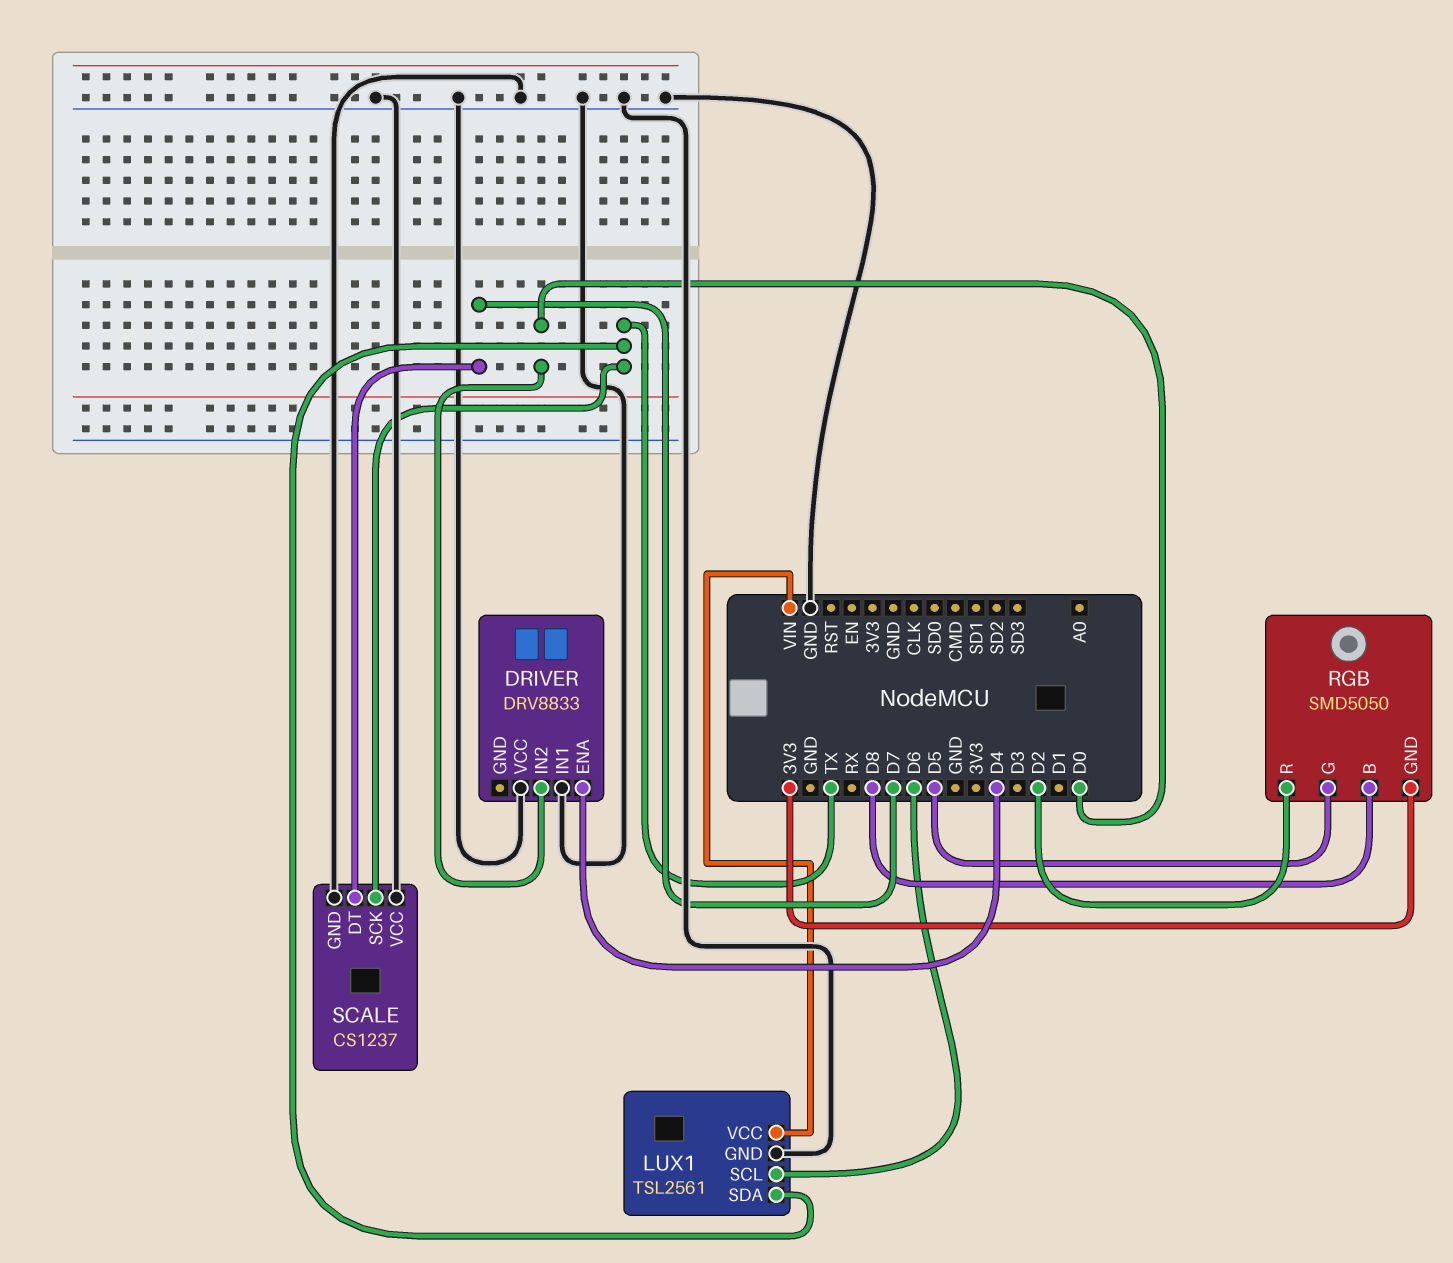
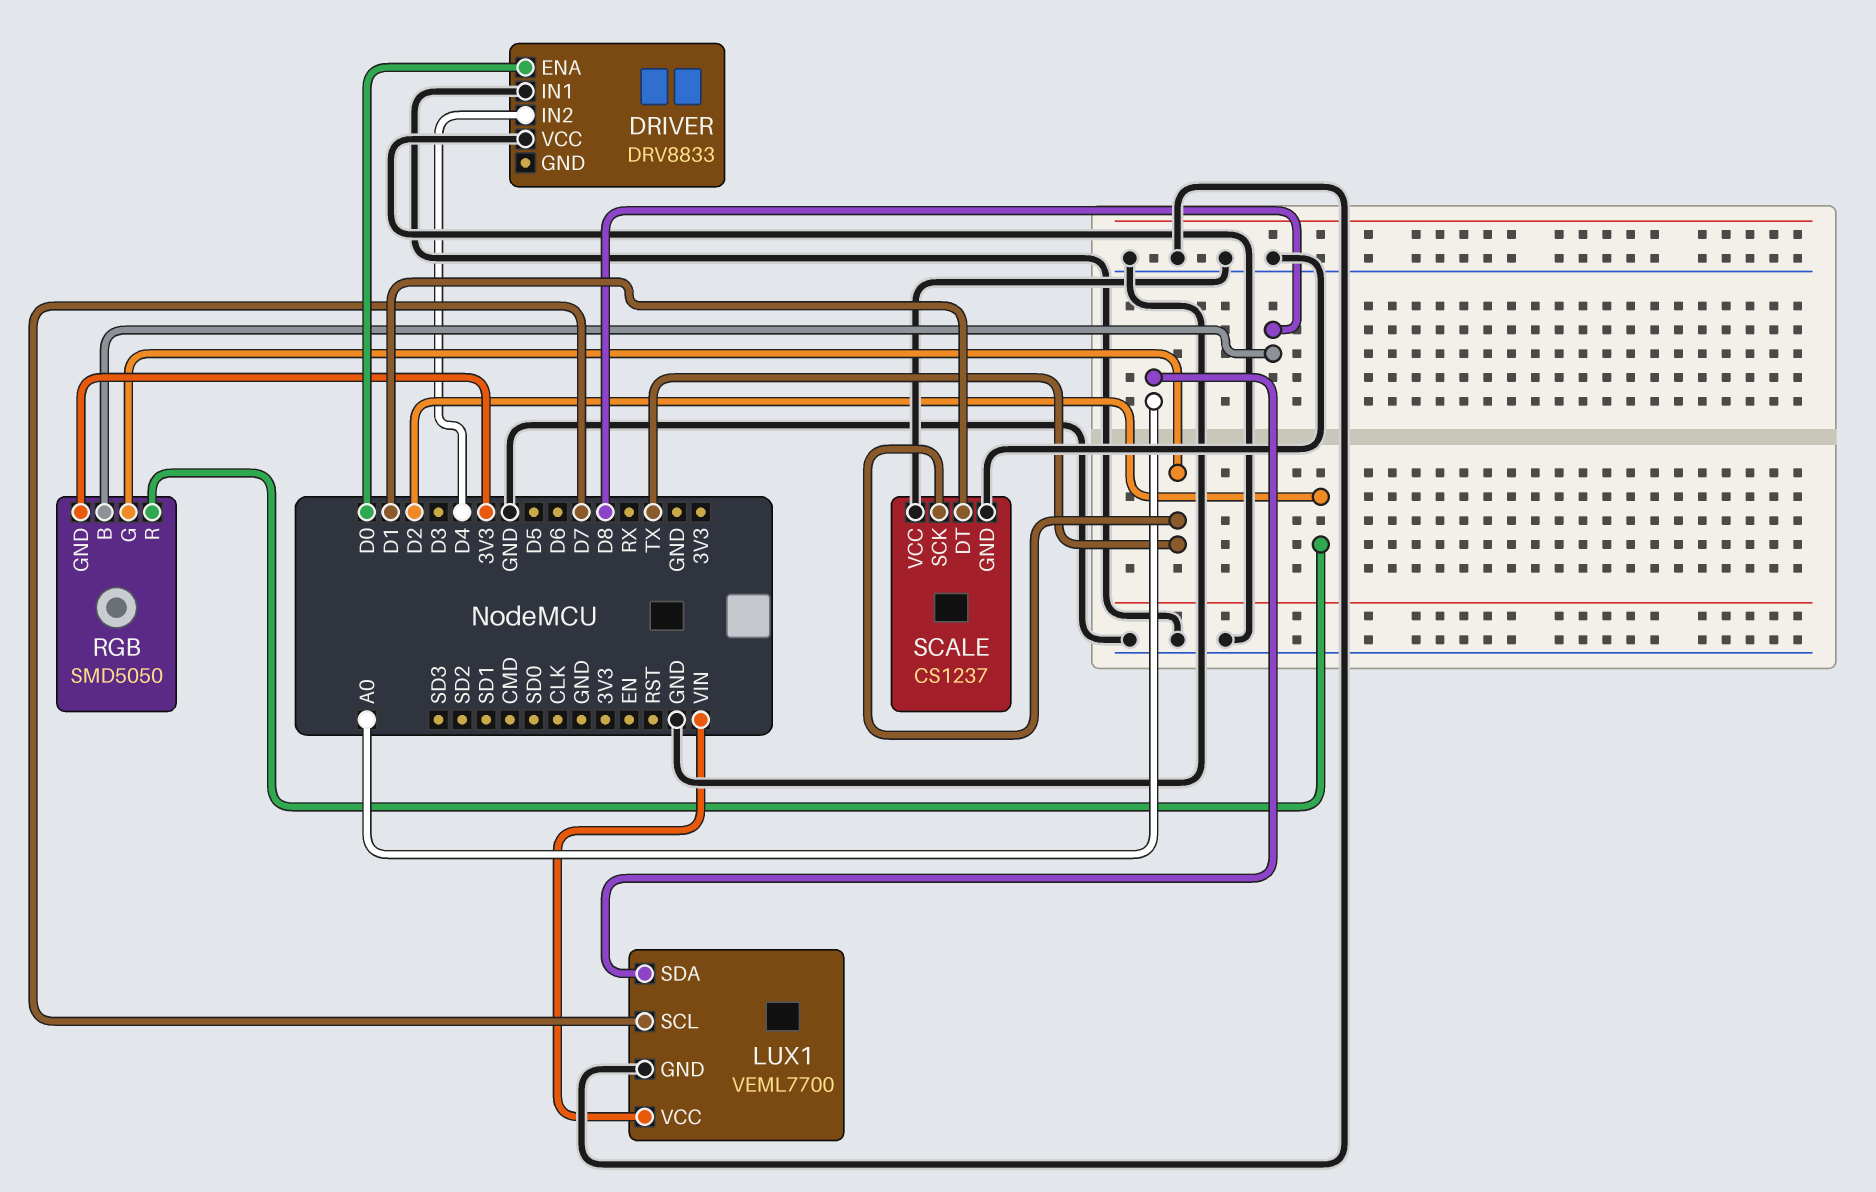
DRIVER pin ENA: D4 -> D0
DRIVER pin IN2: D0 -> D4
LUX1: TSL2561 -> VEML7700
LUX1 pin SCL: D6 -> D7
LUX1 pin SDA: TX -> A0
RGB pin G: D5 -> TX
SCALE pin DT: D7 -> D1

